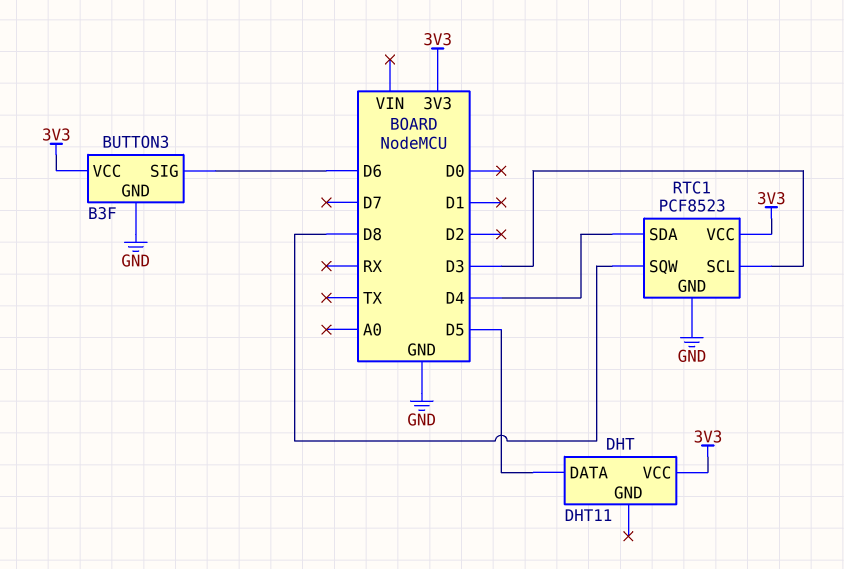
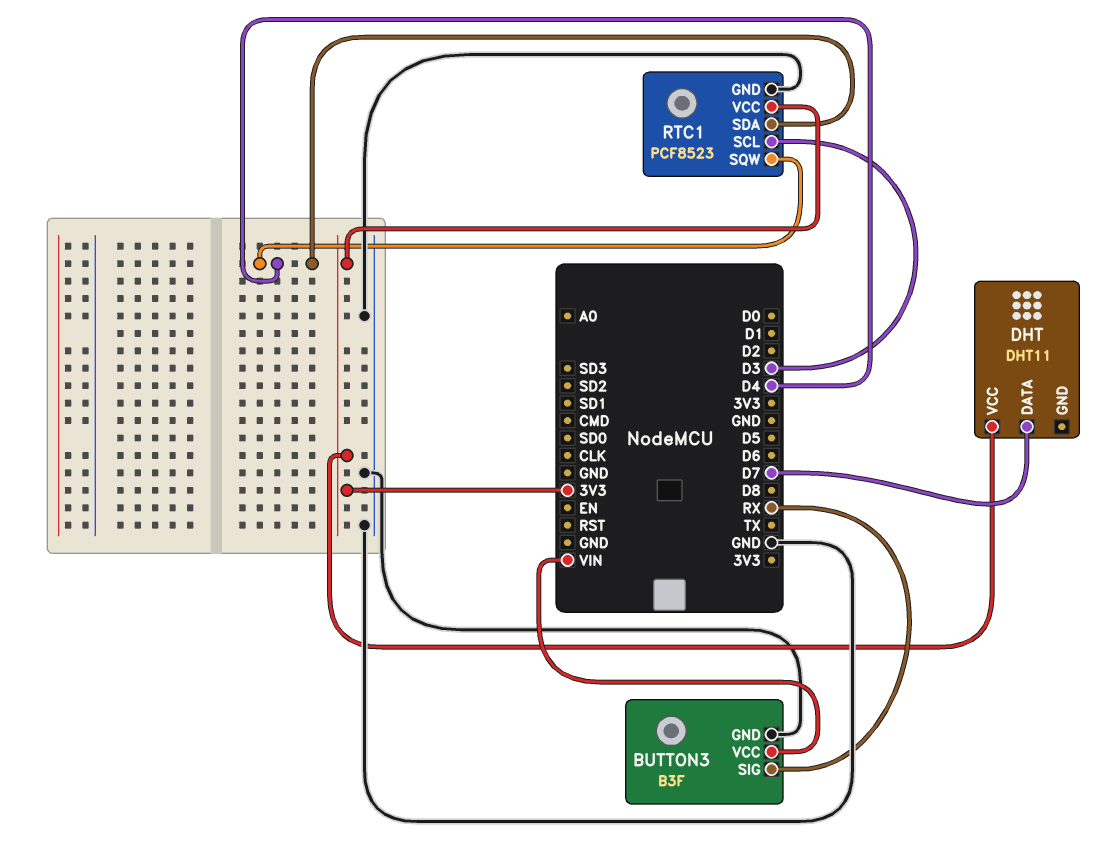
BUTTON3 pin SIG: D6 -> RX
BUTTON3 pin VCC: 3V3 -> VIN
DHT pin DATA: D5 -> D7
RTC1 pin SQW: D8 -> D4

